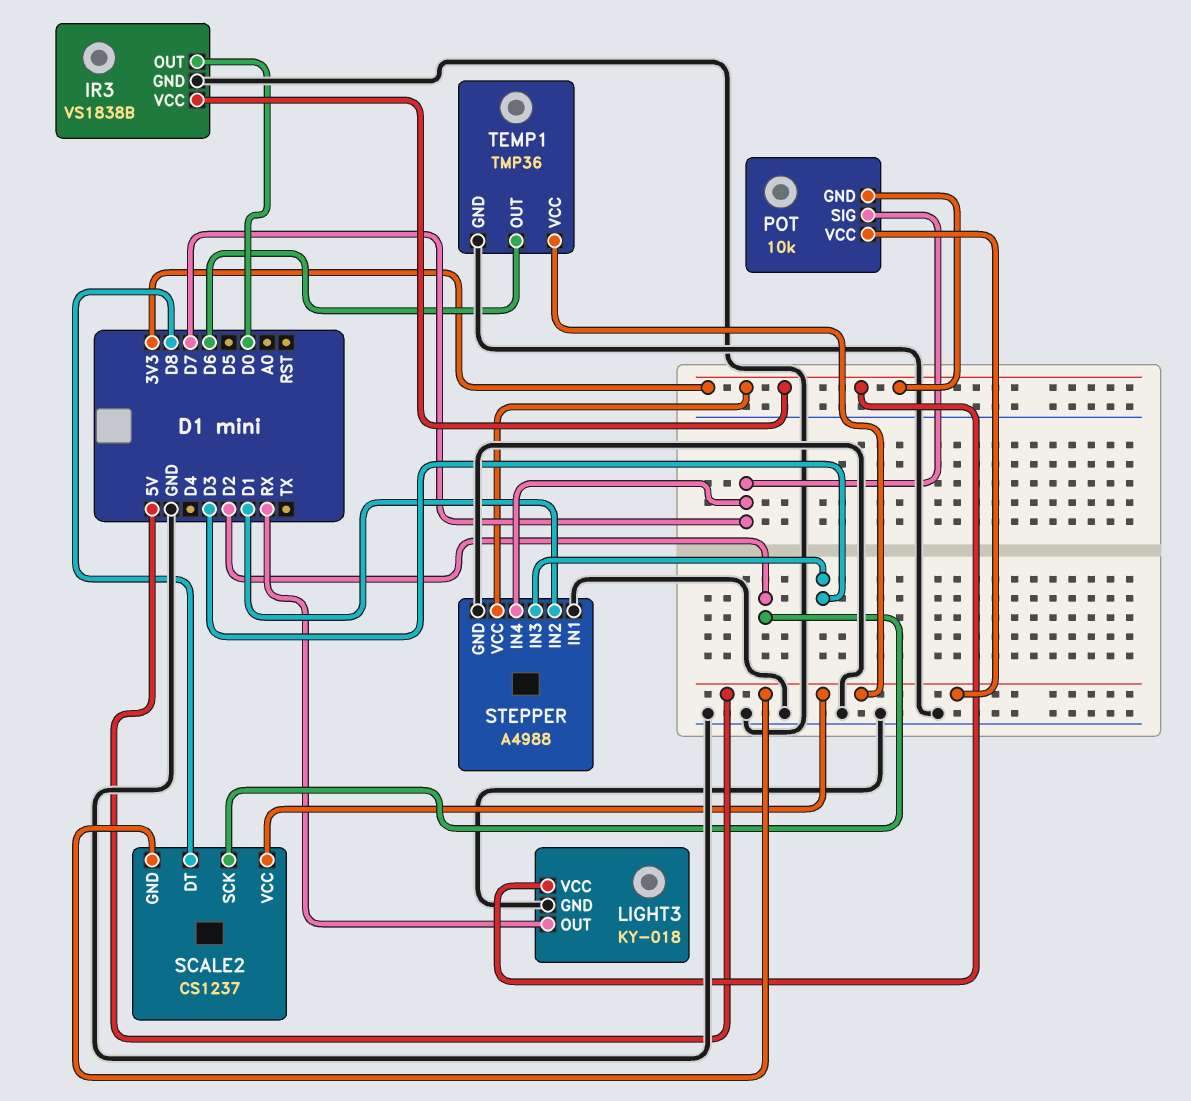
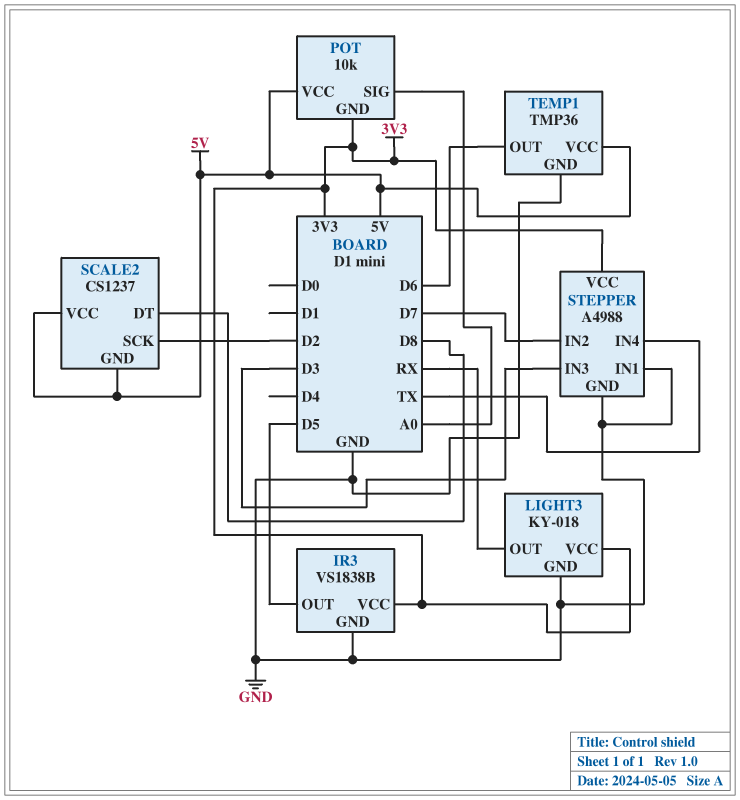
IR3 pin OUT: D0 -> D5
POT pin SIG: D7 -> A0
STEPPER pin IN2: D1 -> D7
STEPPER pin IN4: D7 -> TX

